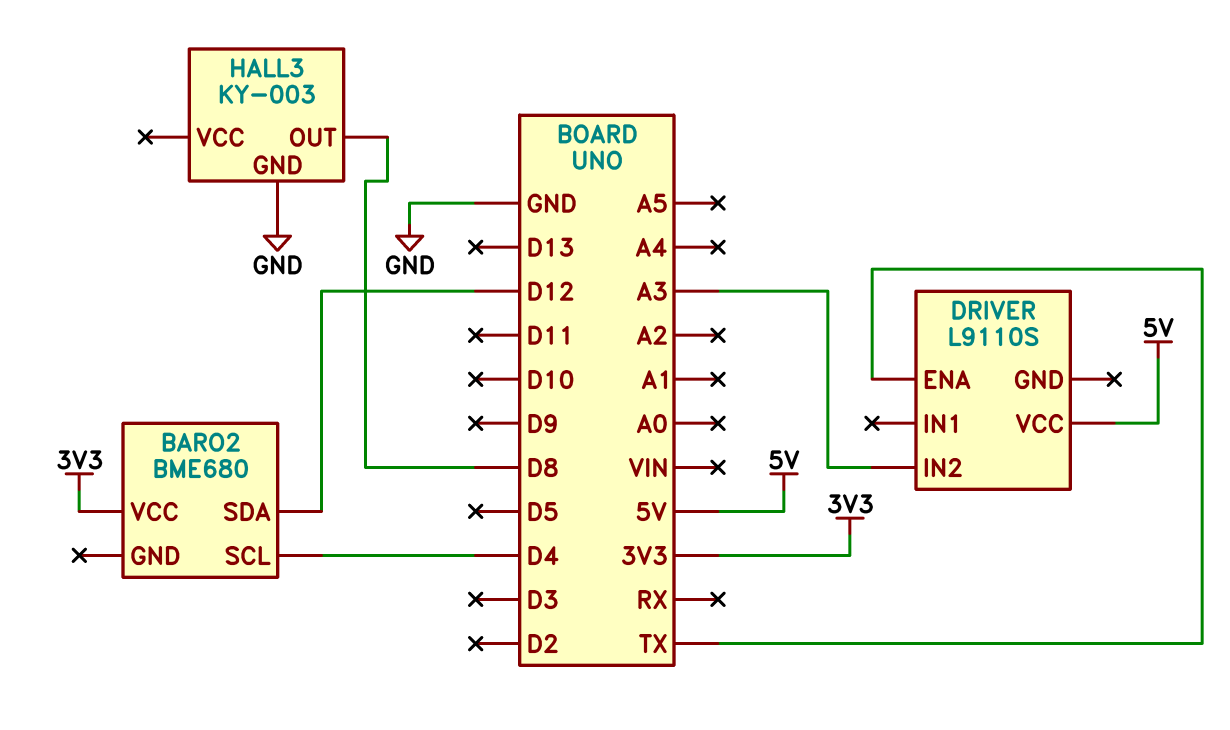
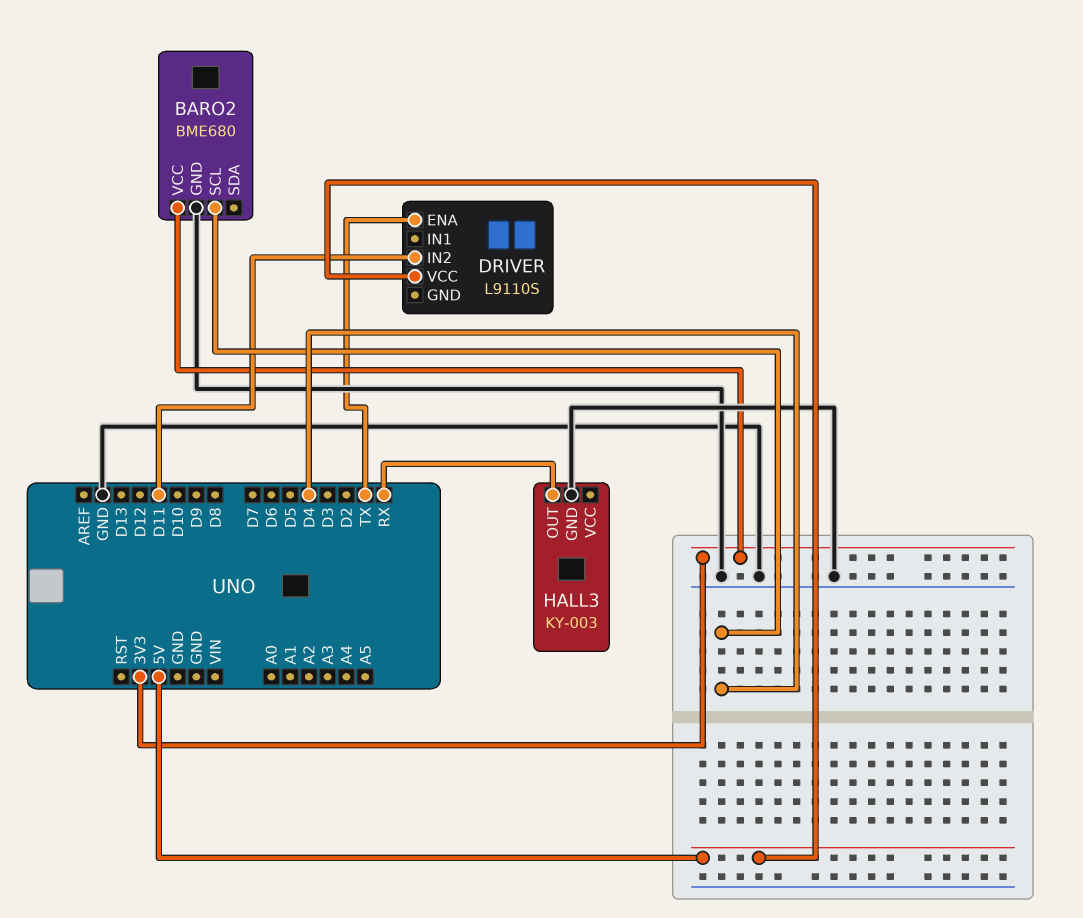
BARO2 pin GND: none -> GND
BARO2 pin SDA: D12 -> none
DRIVER pin IN2: A3 -> D11
HALL3 pin OUT: D8 -> RX

